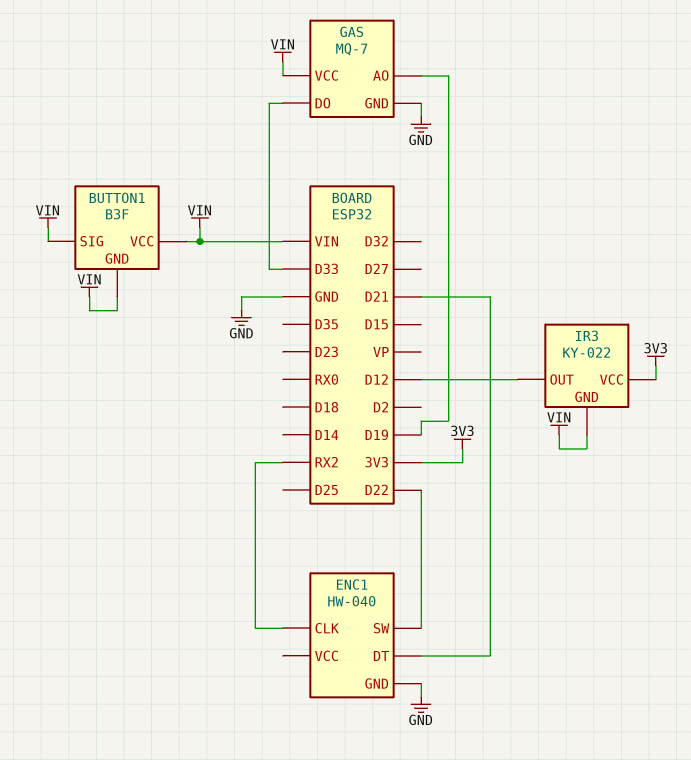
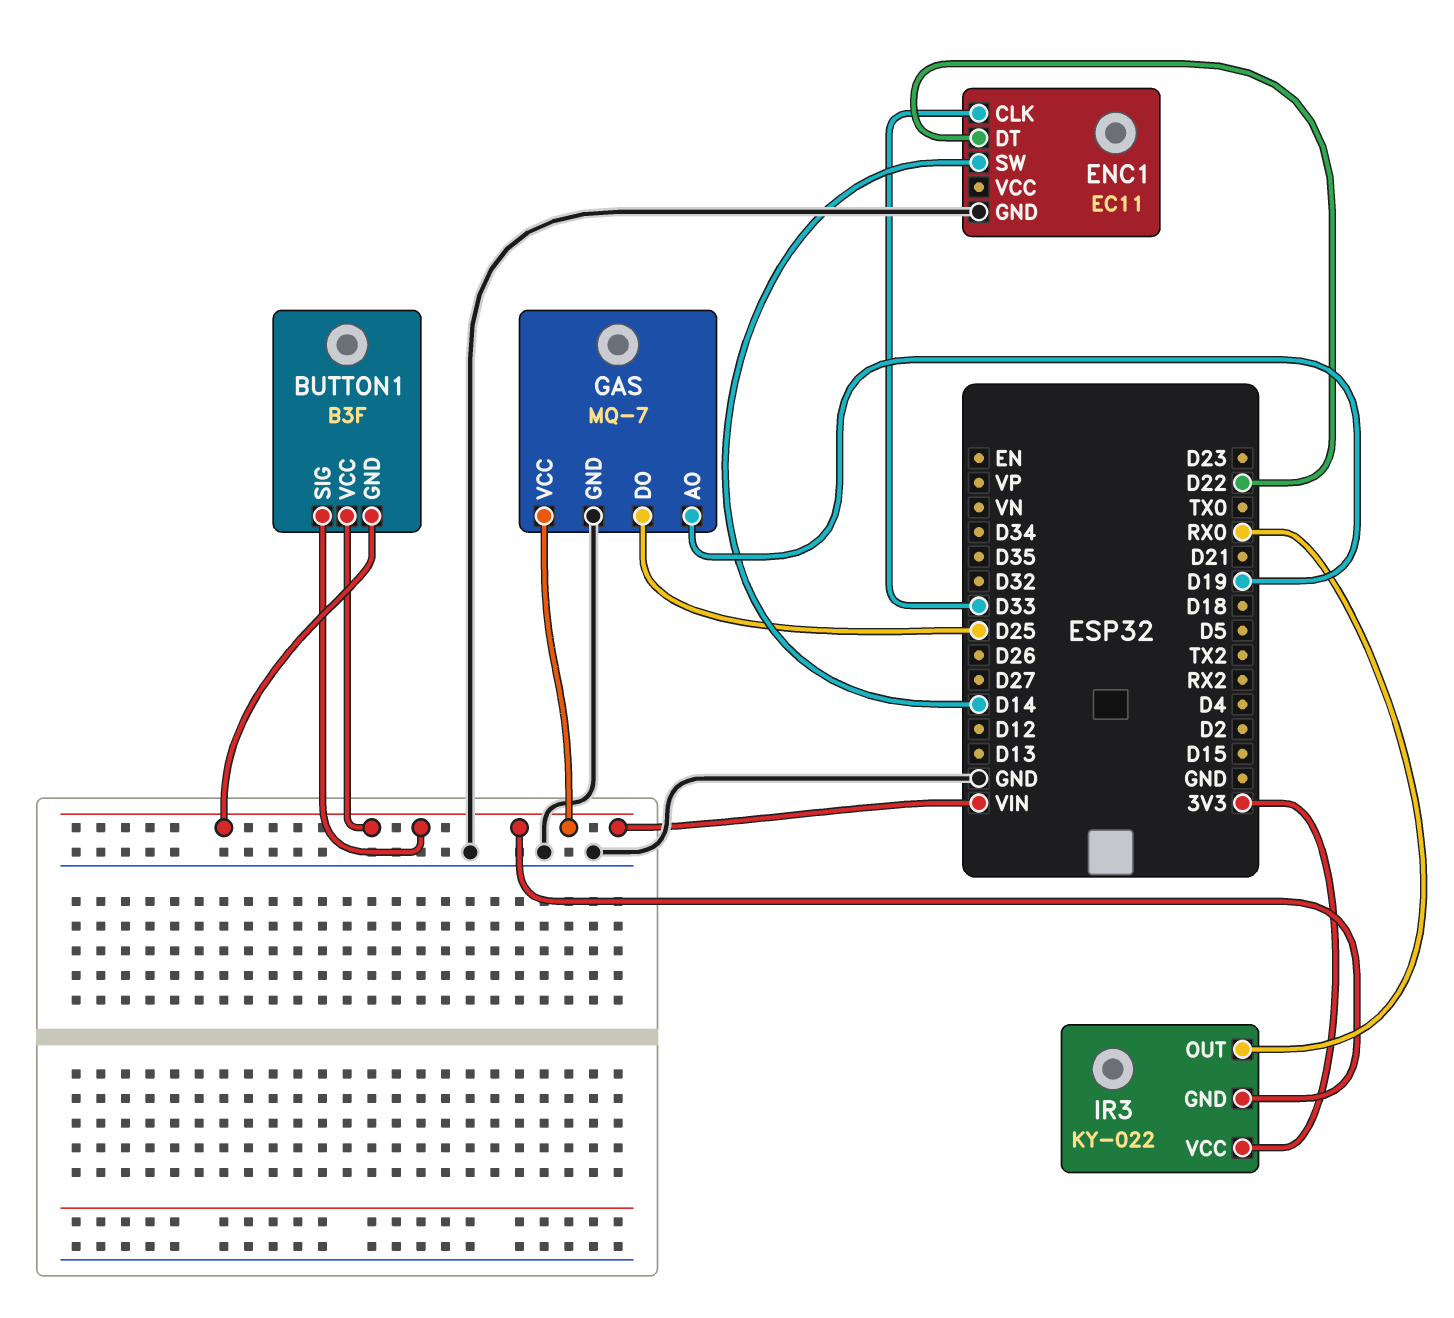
ENC1: HW-040 -> EC11
ENC1 pin CLK: RX2 -> D33
ENC1 pin DT: D21 -> D22
ENC1 pin SW: D22 -> D14
GAS pin DO: D33 -> D25
IR3 pin OUT: D12 -> RX0

